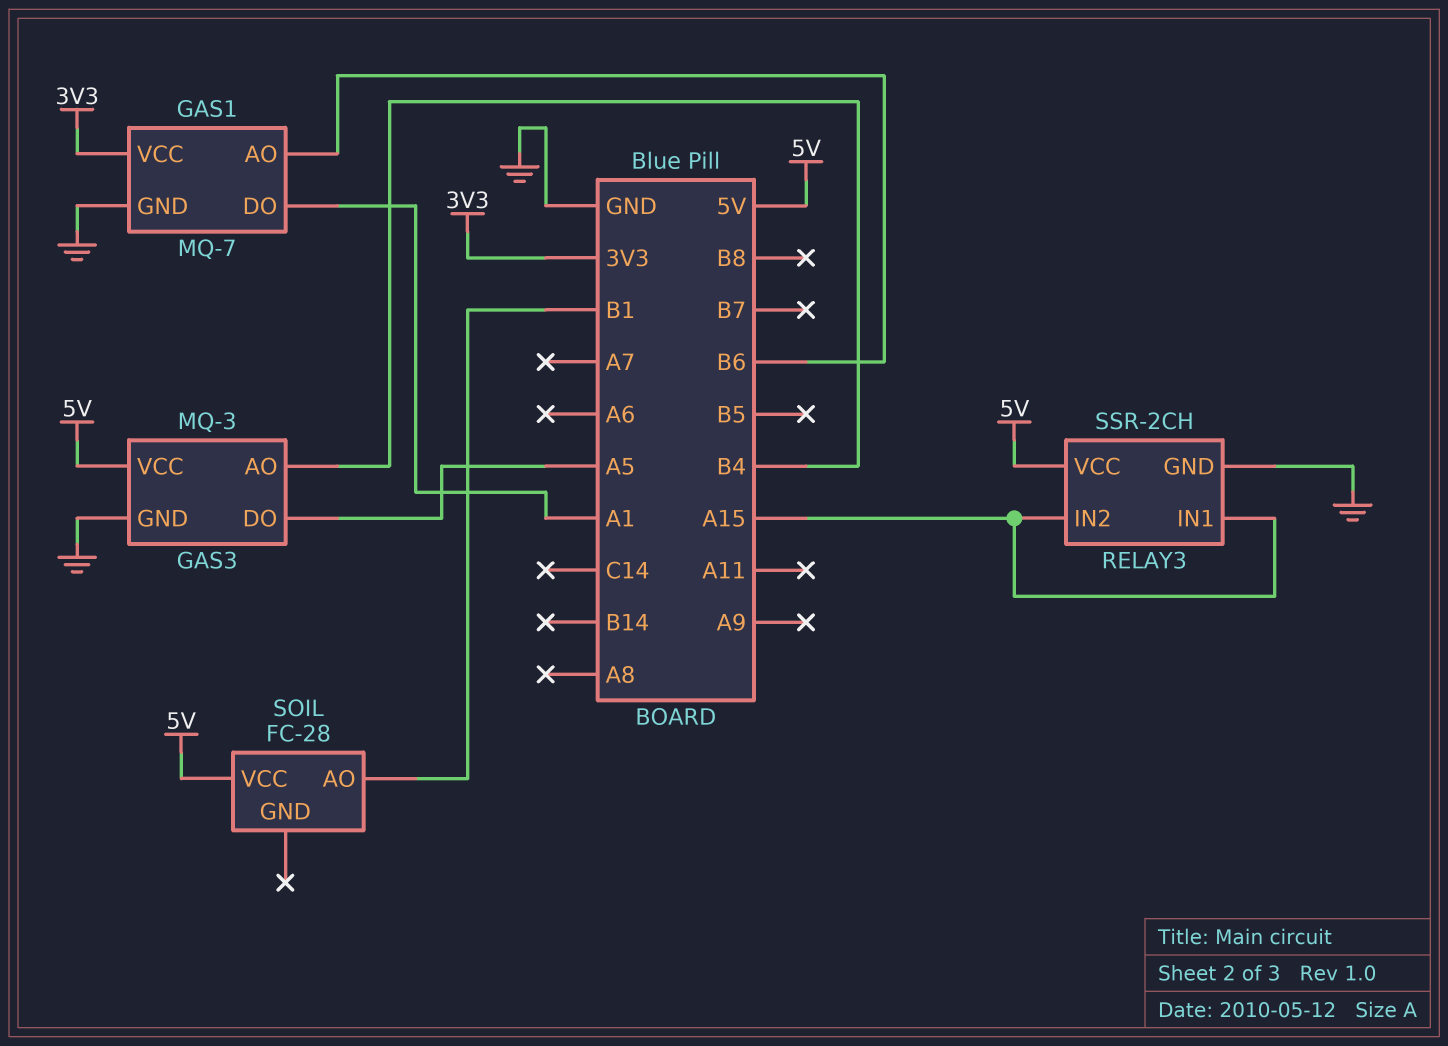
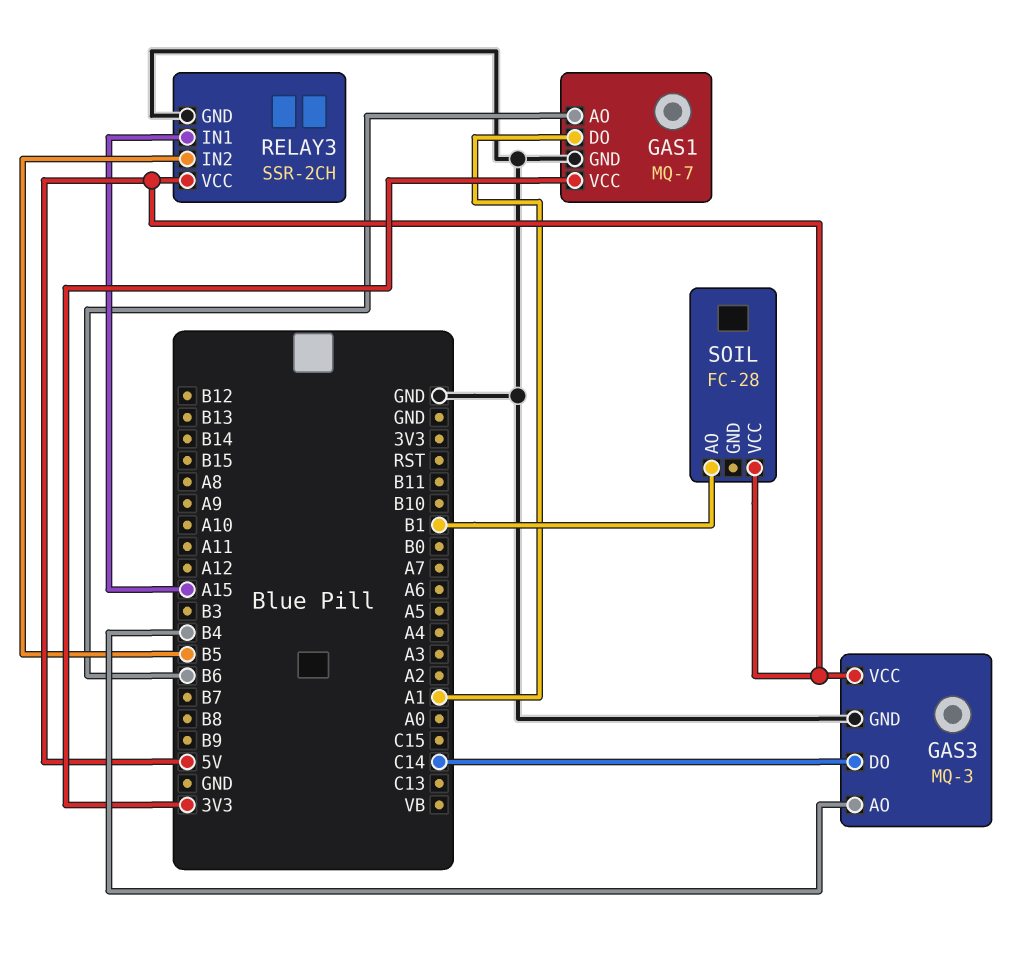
GAS3 pin DO: A5 -> C14
RELAY3 pin IN2: A15 -> B5

